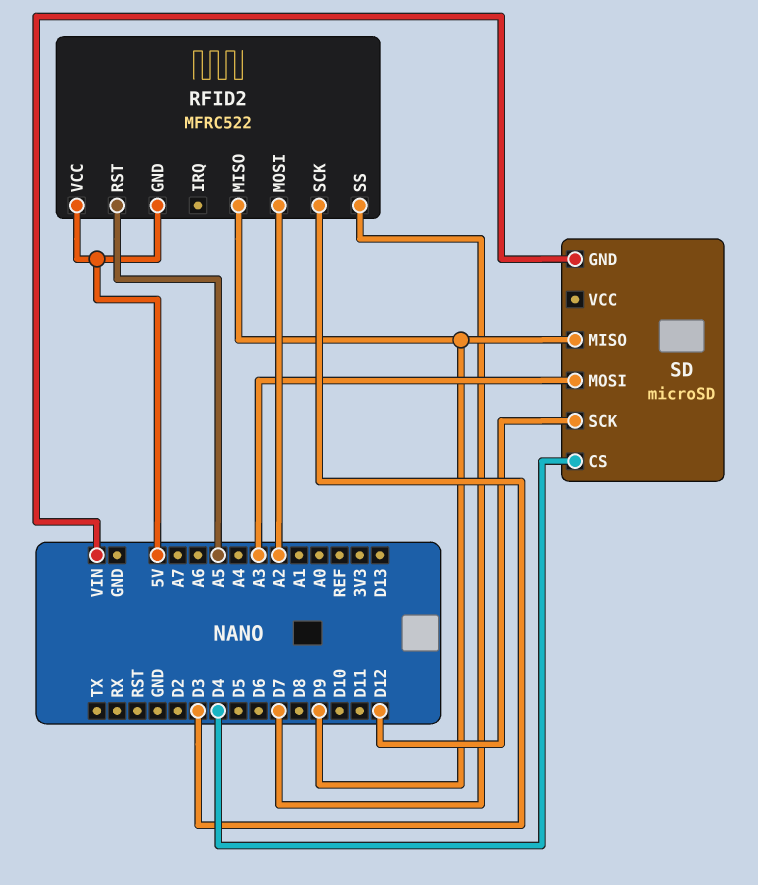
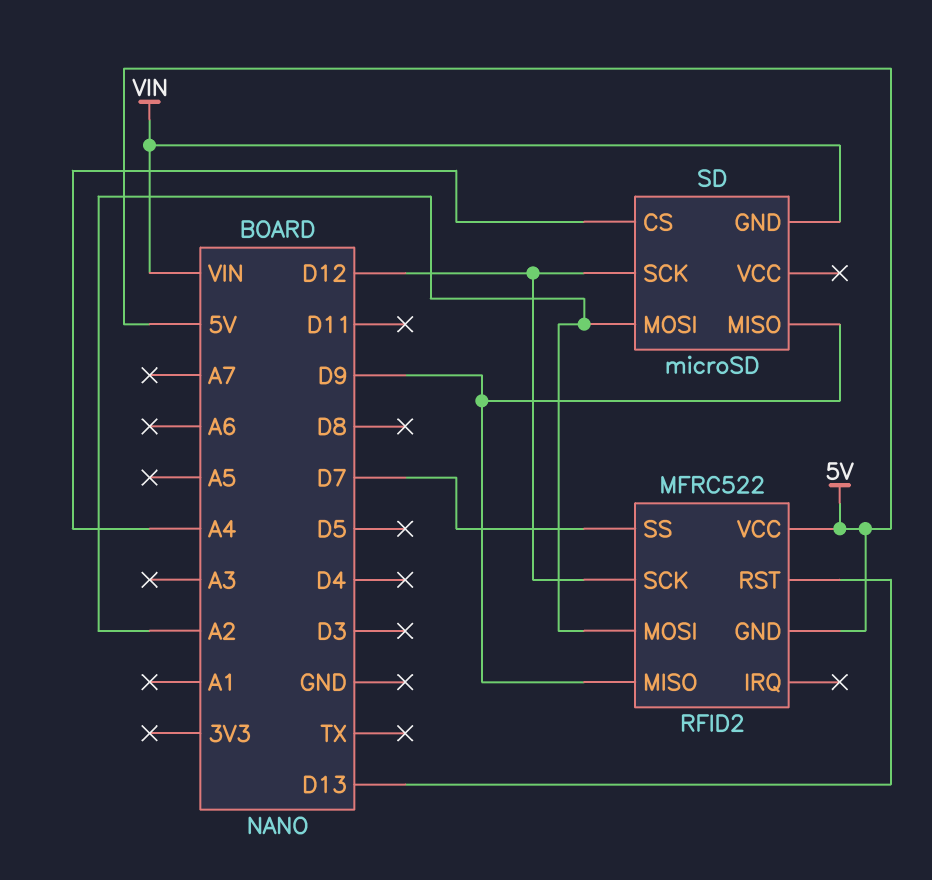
RFID2 pin RST: A5 -> D13
RFID2 pin SCK: D3 -> D12
SD pin CS: D4 -> A4
SD pin MOSI: A3 -> A2

